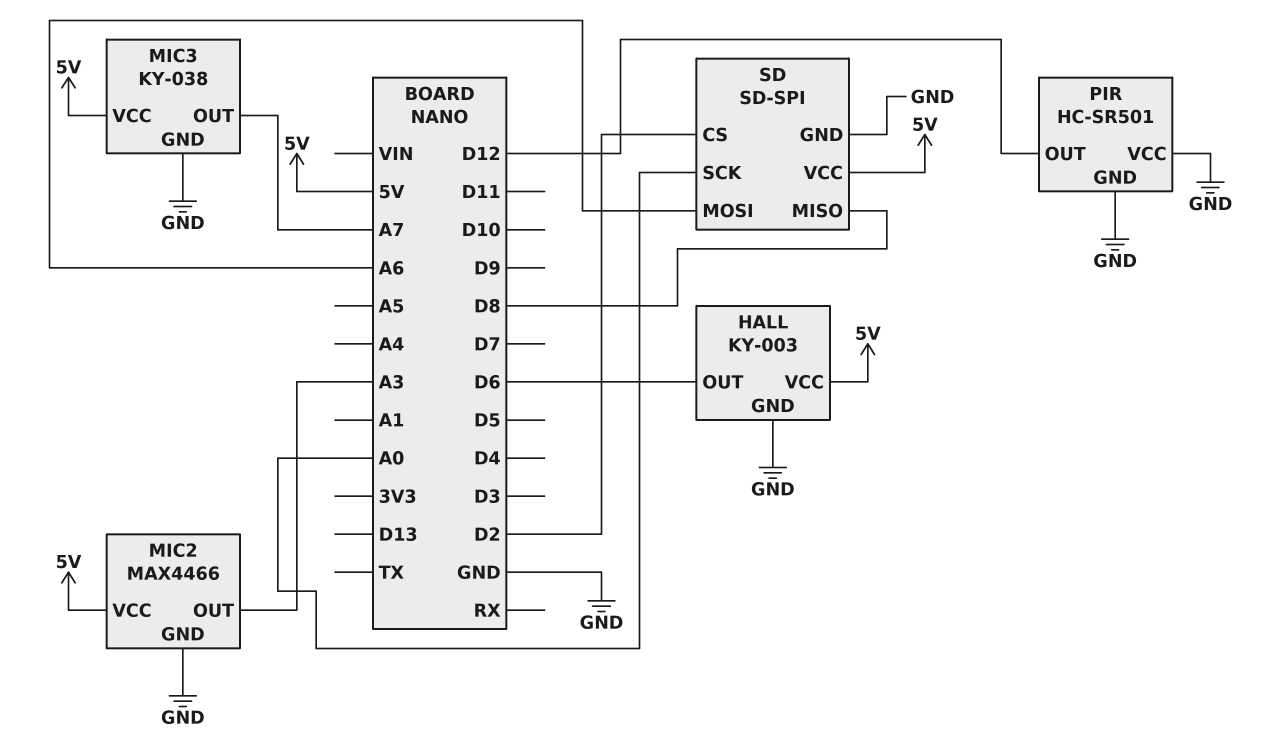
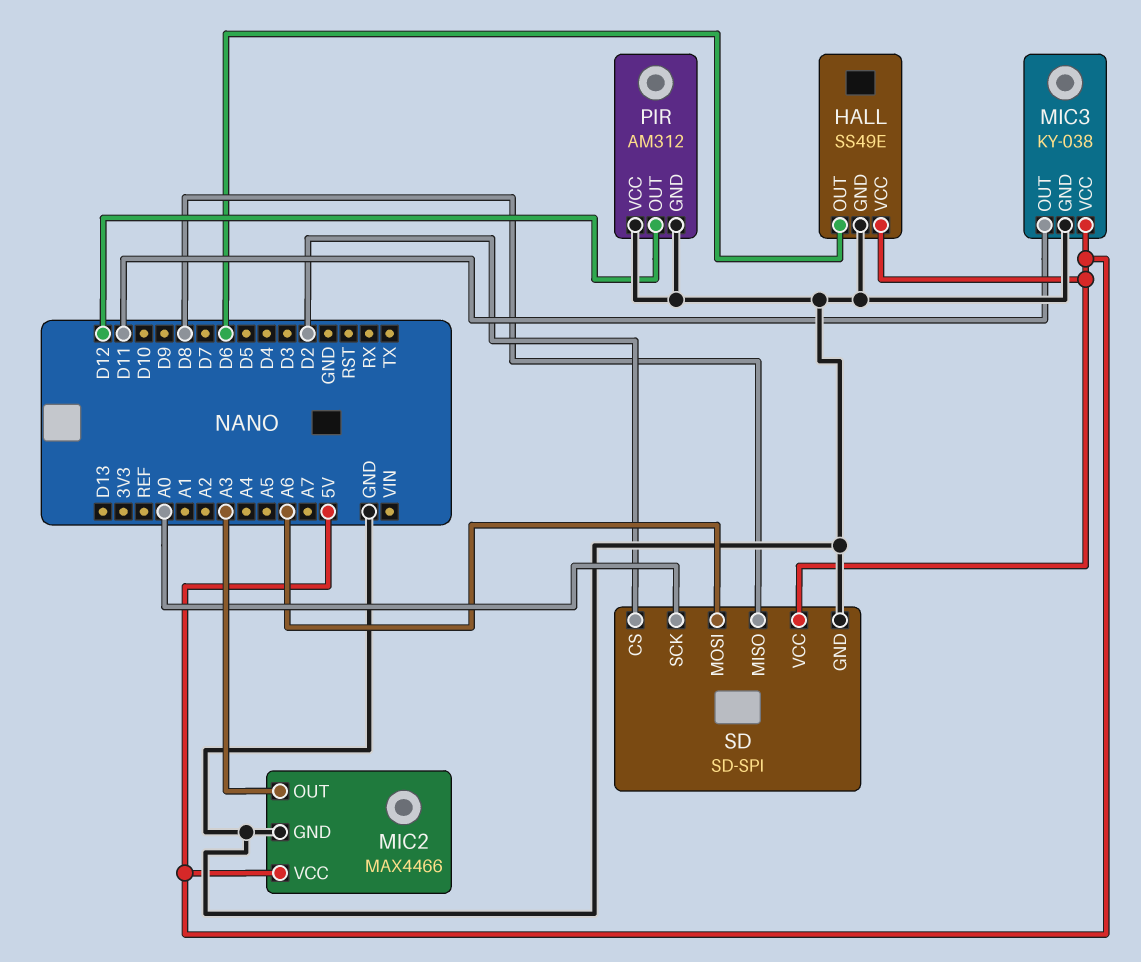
HALL: KY-003 -> SS49E
MIC3 pin OUT: A7 -> D11
PIR: HC-SR501 -> AM312

